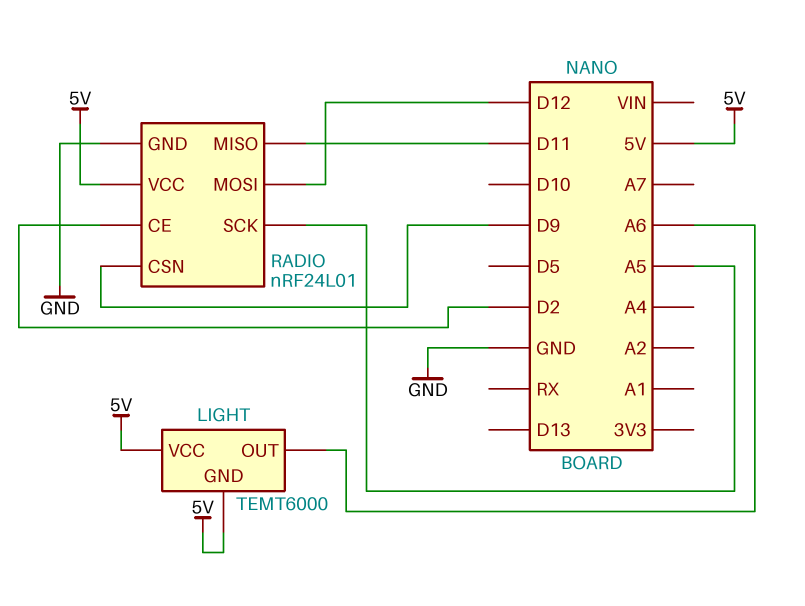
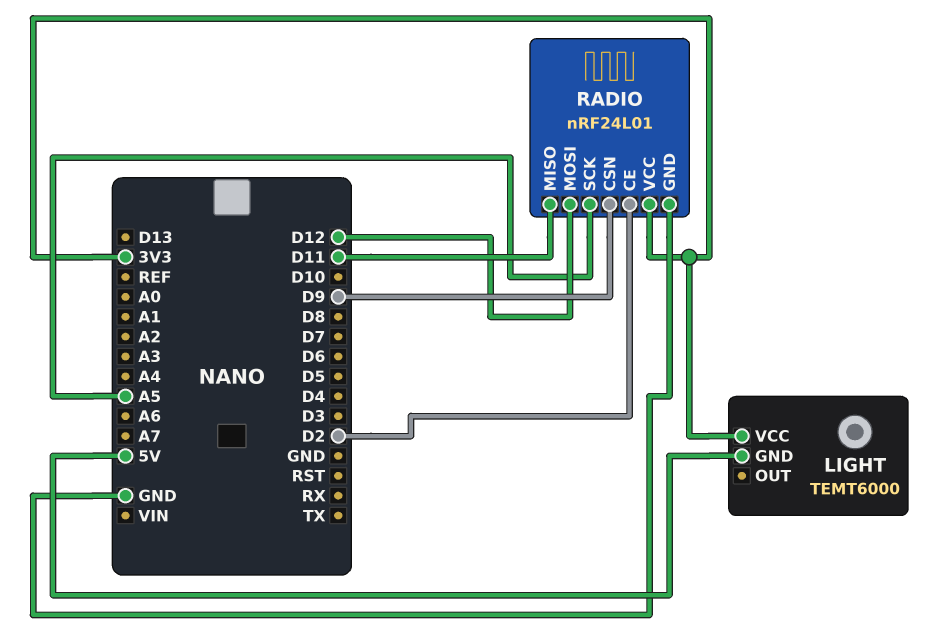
LIGHT pin OUT: A6 -> none
LIGHT pin VCC: 5V -> 3V3
RADIO pin VCC: 5V -> 3V3

